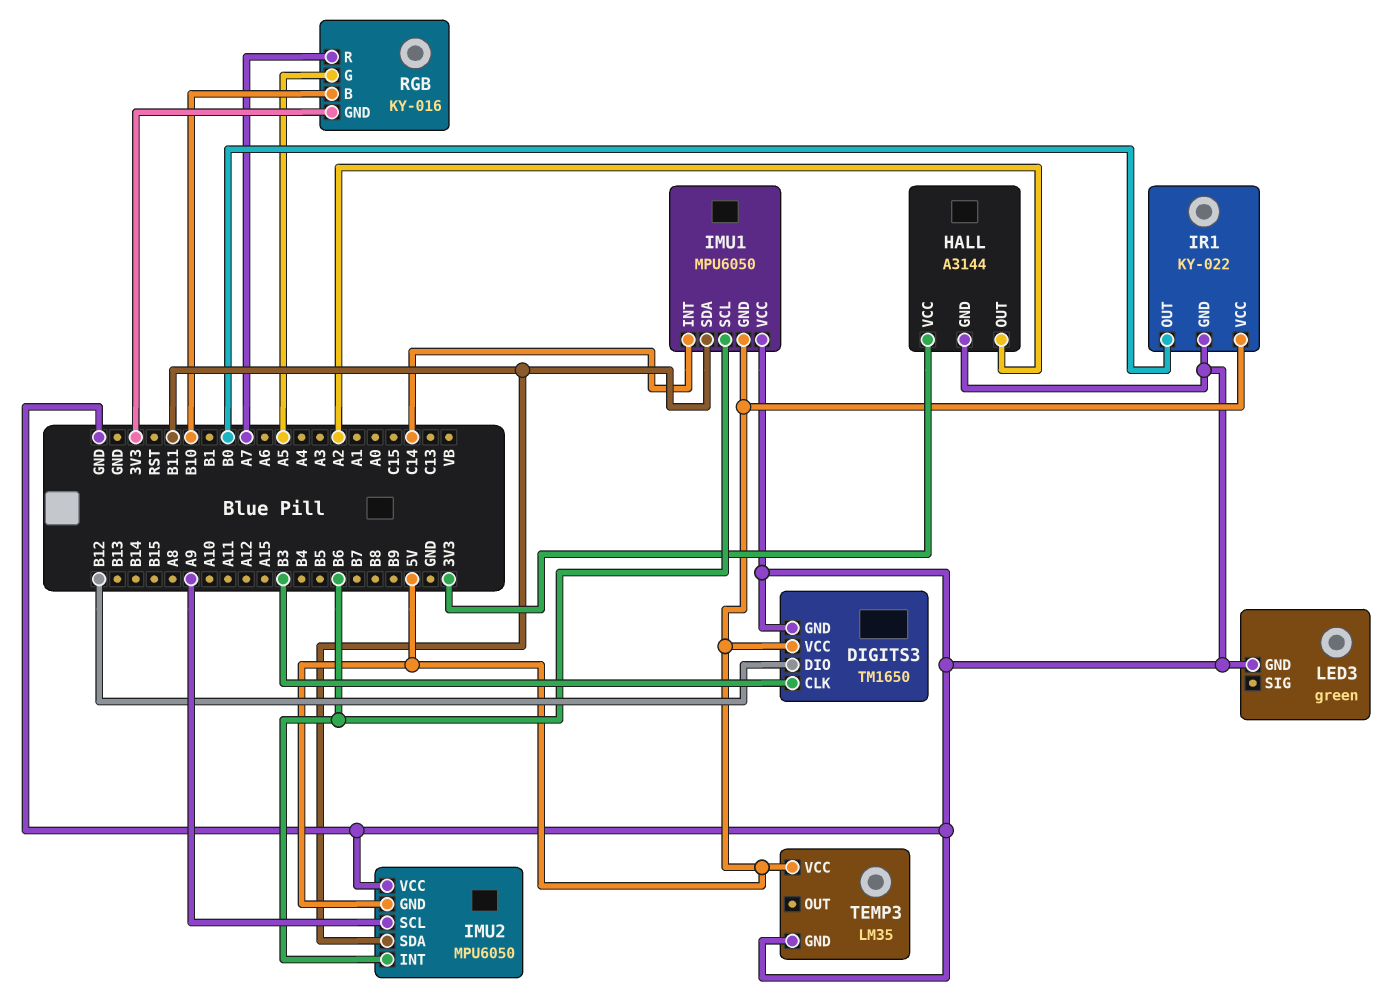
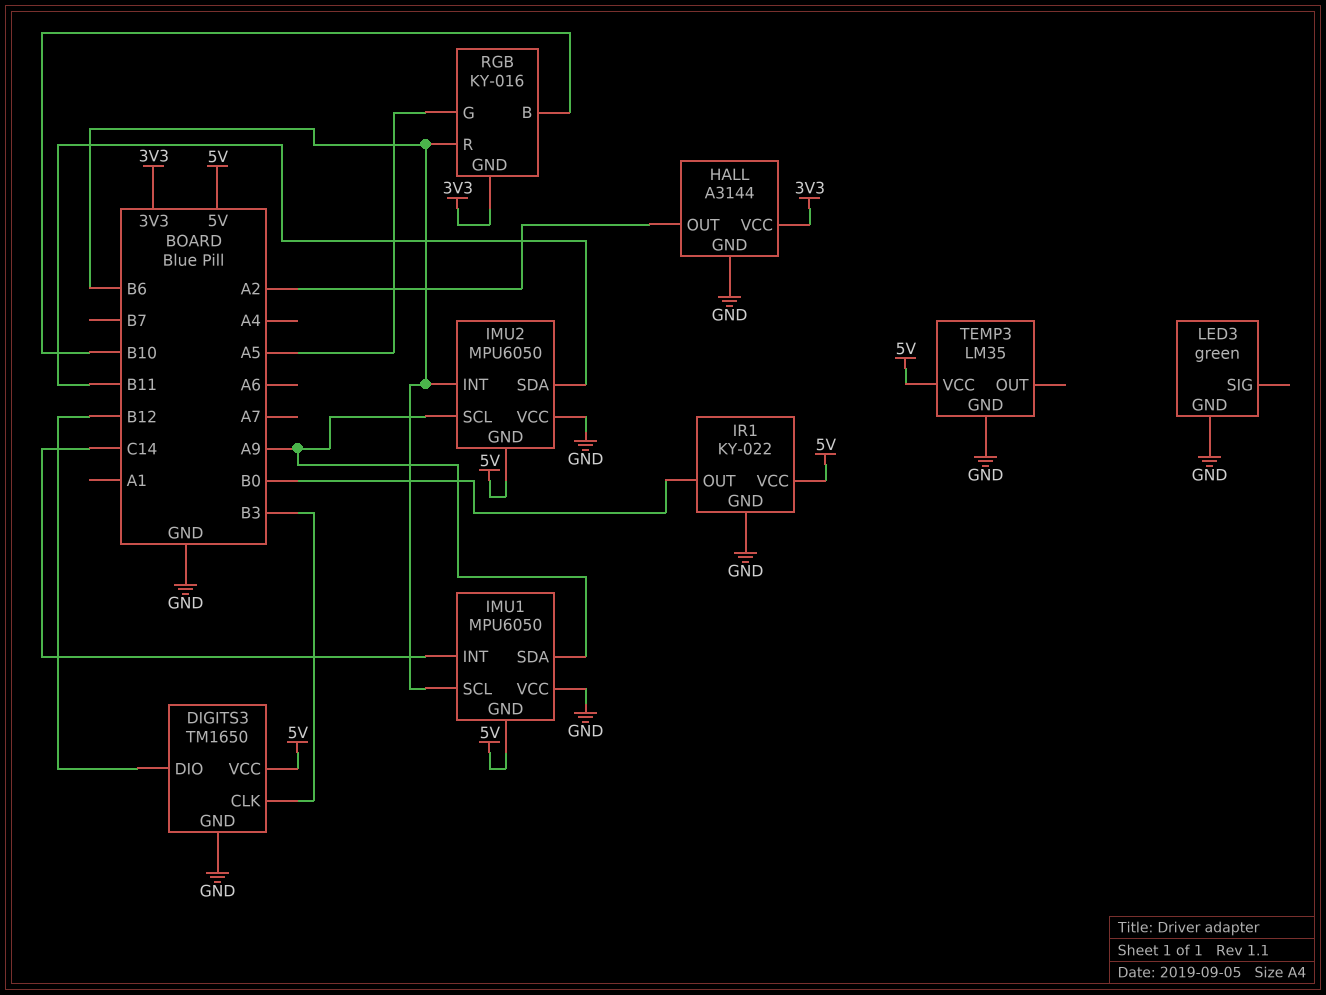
IMU1 pin SDA: B11 -> A9
RGB pin R: A7 -> B6

